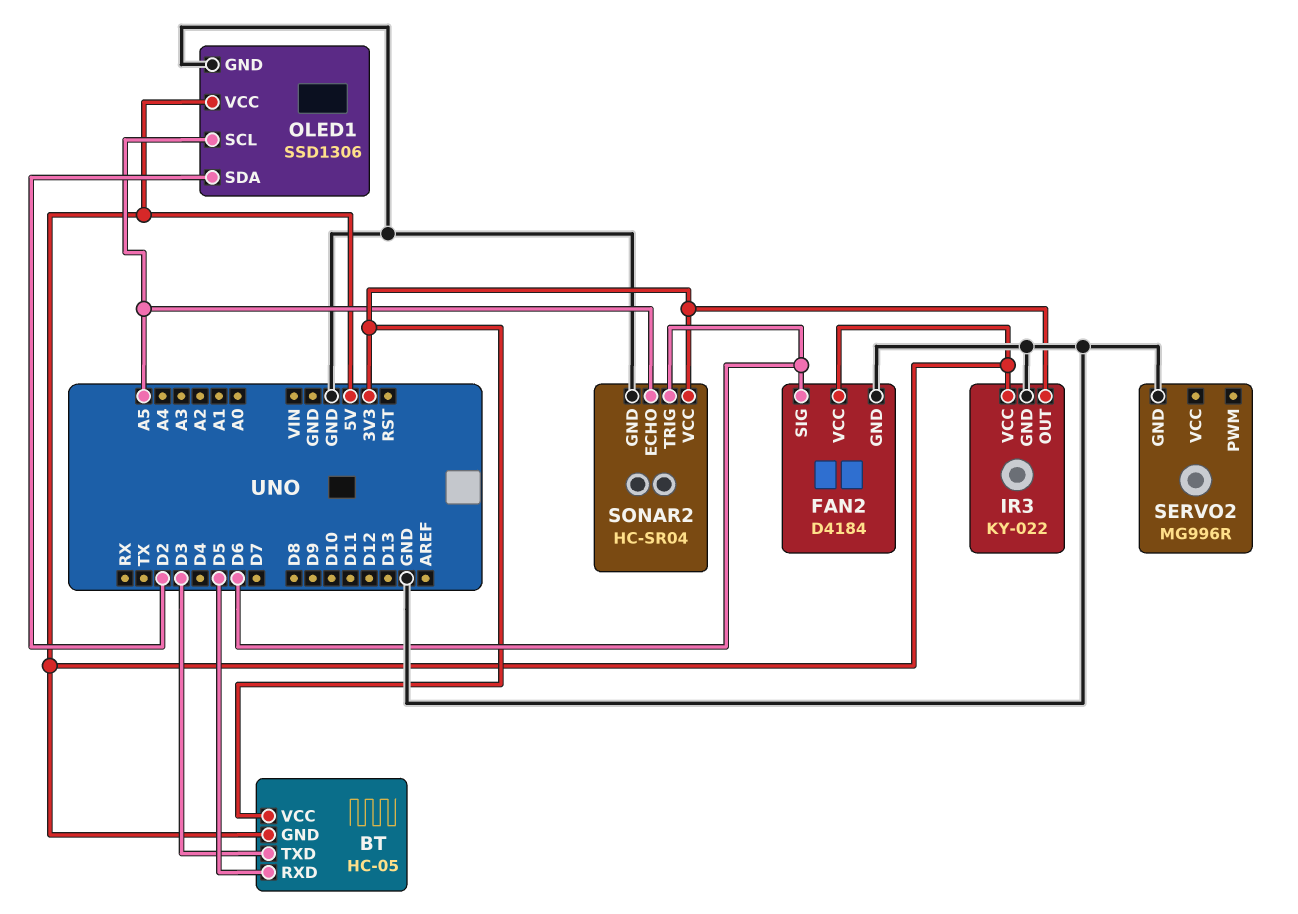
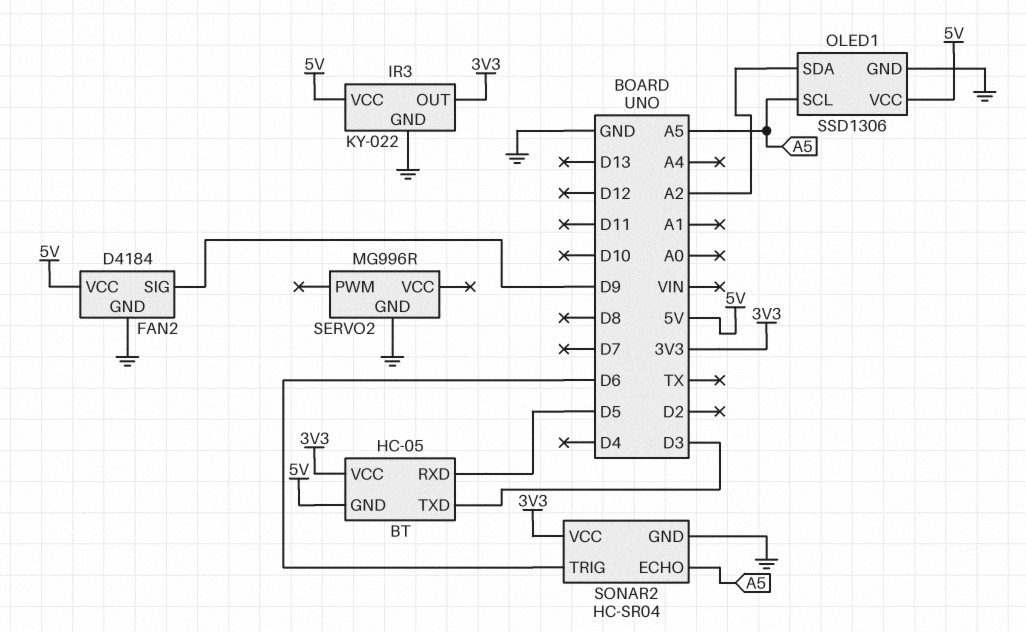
FAN2 pin SIG: D6 -> D9
OLED1 pin SDA: D2 -> A2

